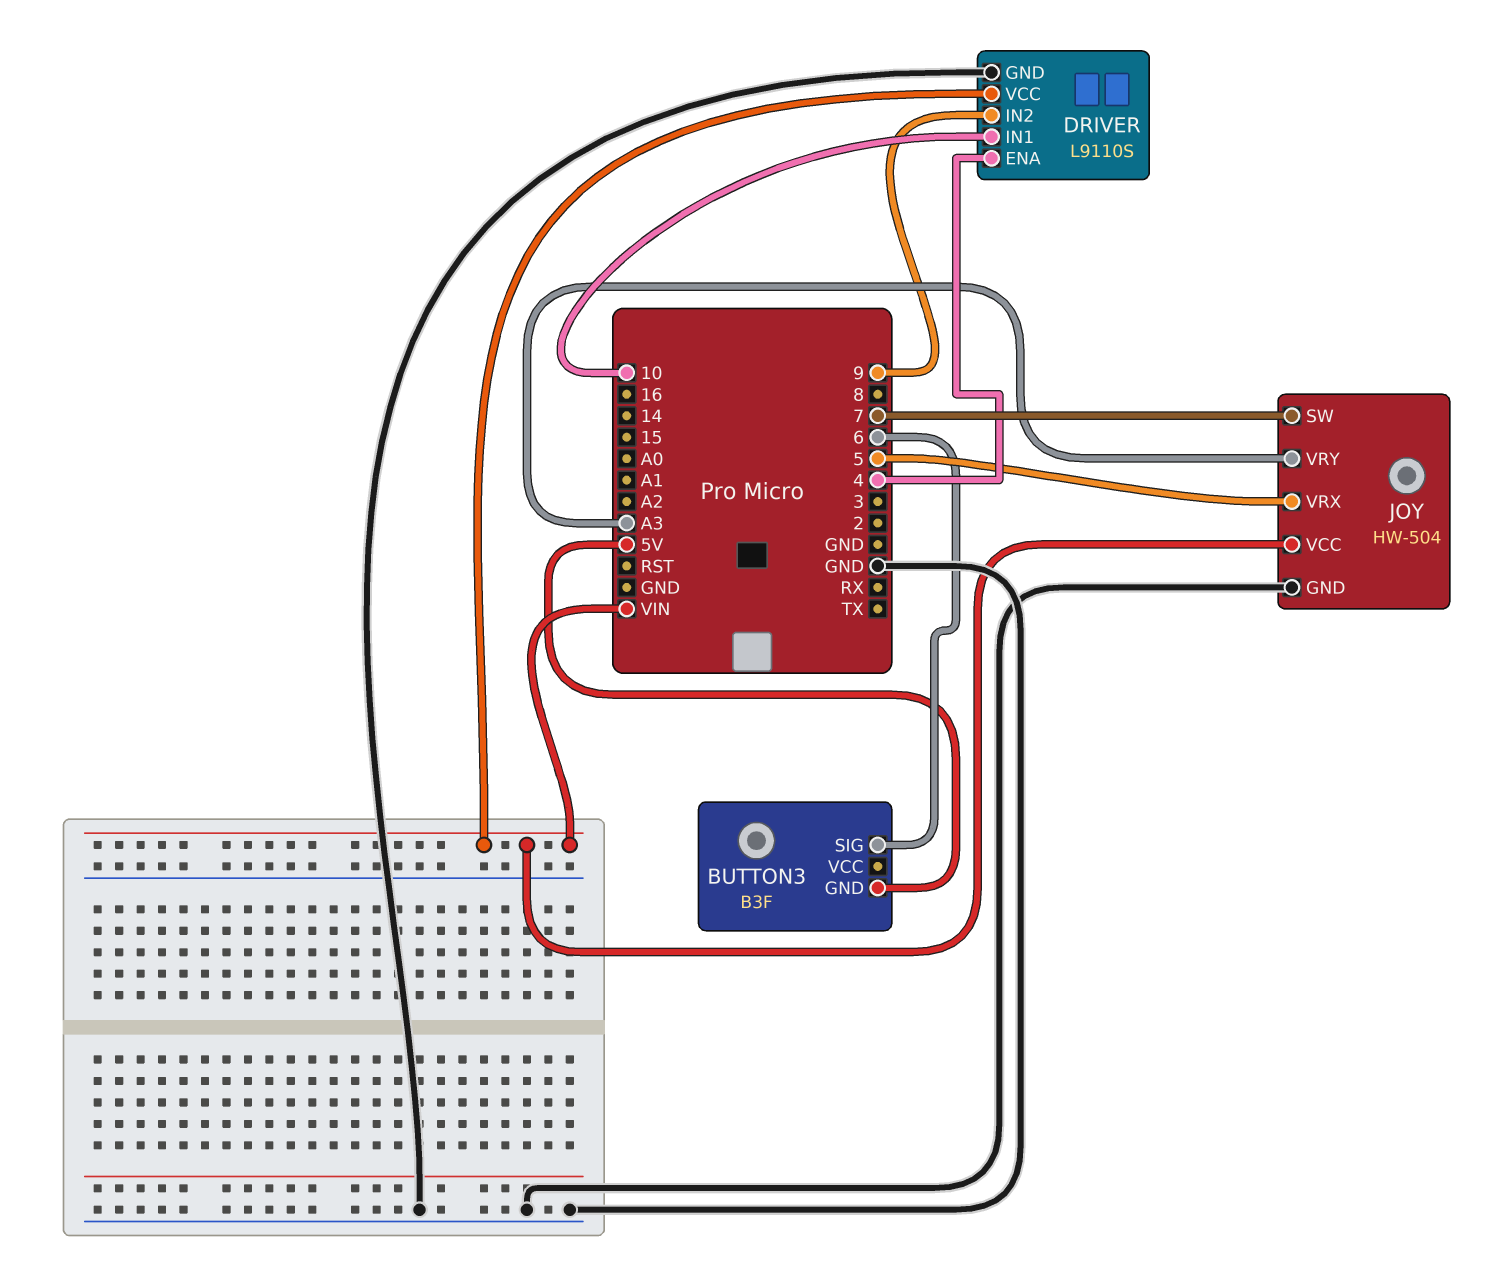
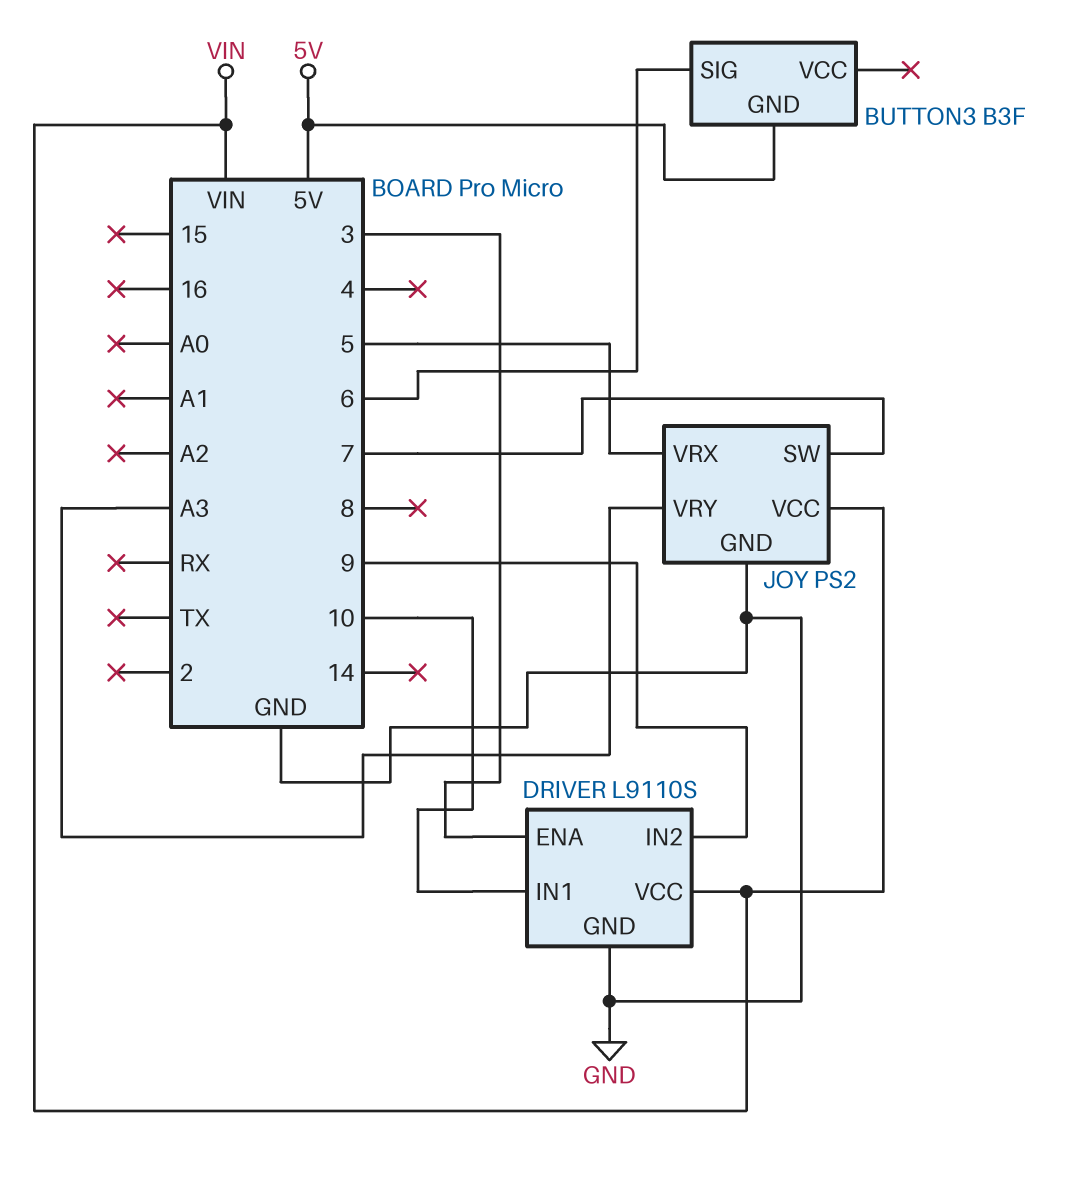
DRIVER pin ENA: 4 -> 3
JOY: HW-504 -> PS2

